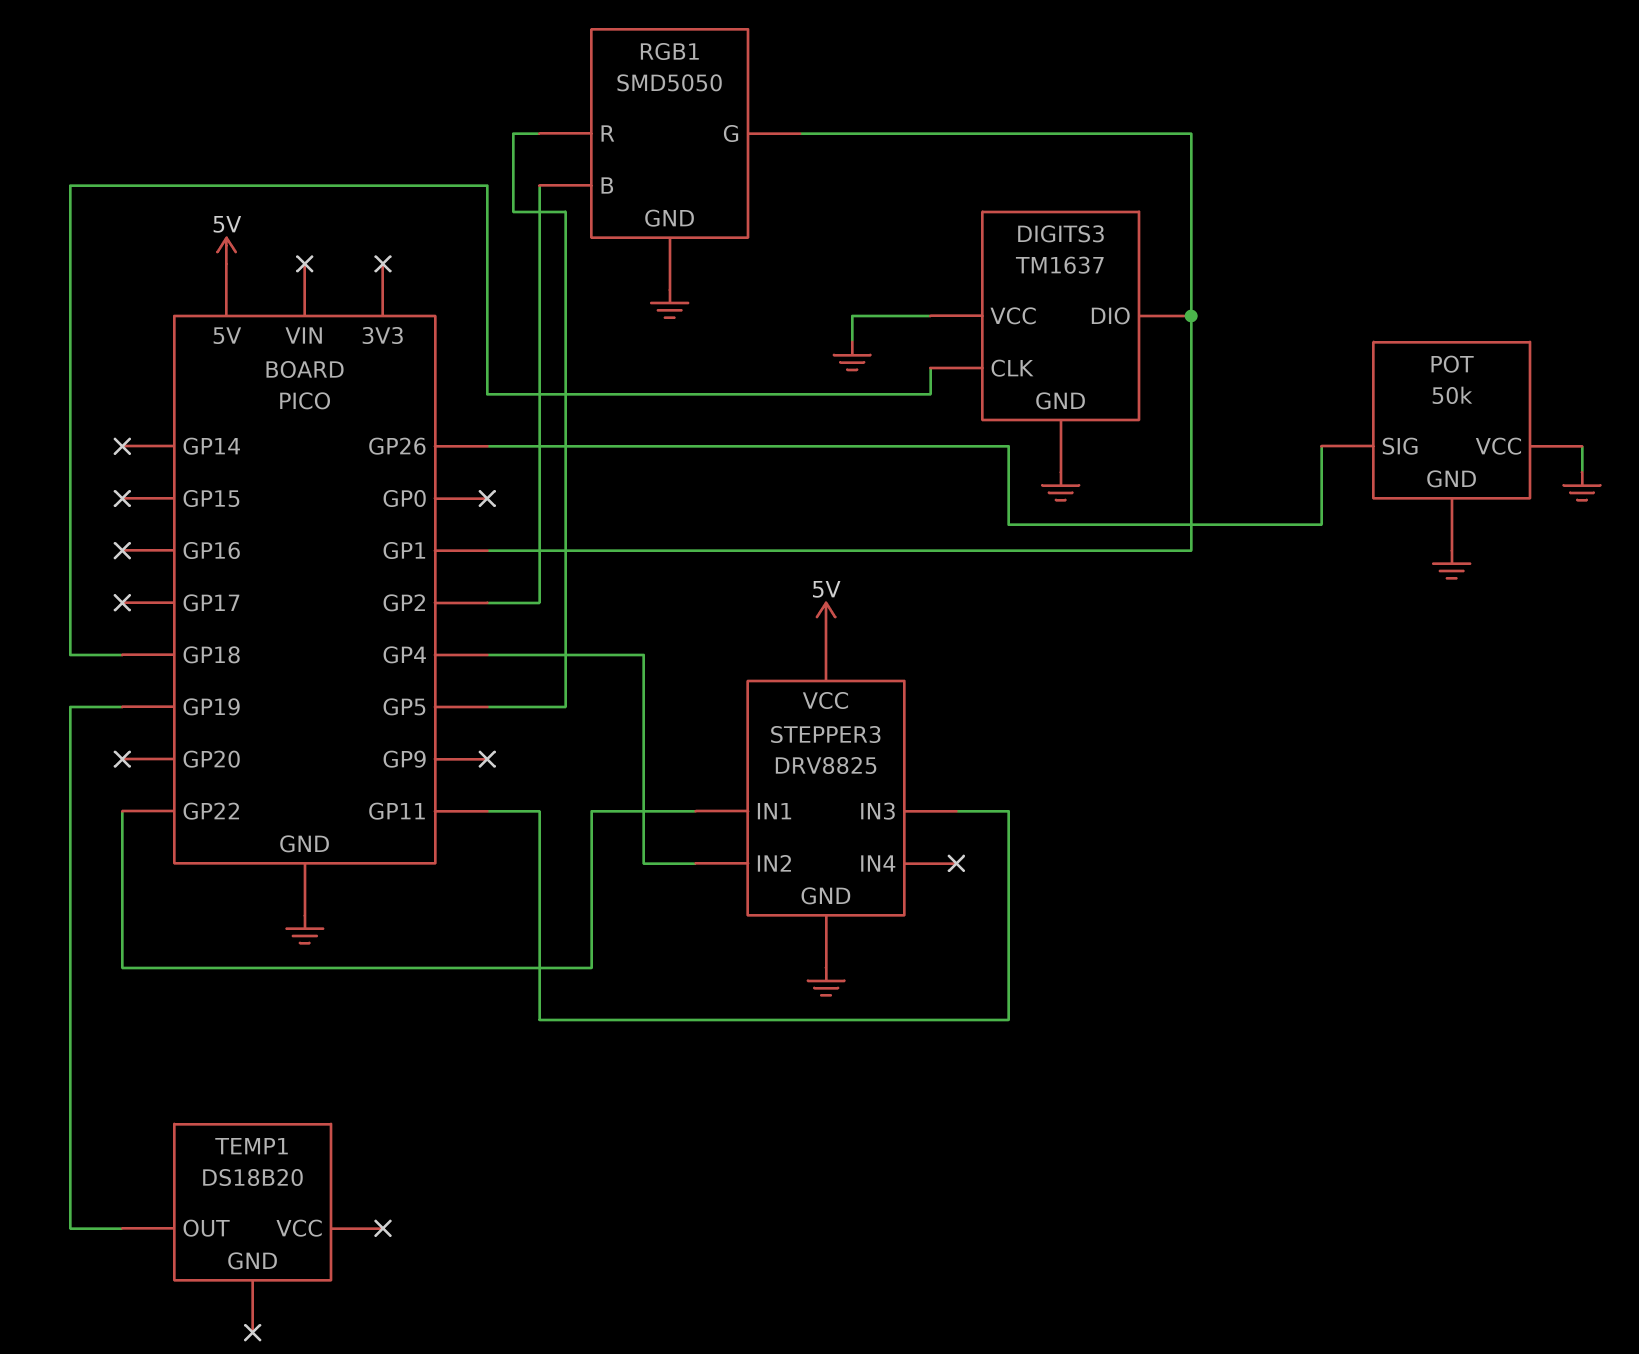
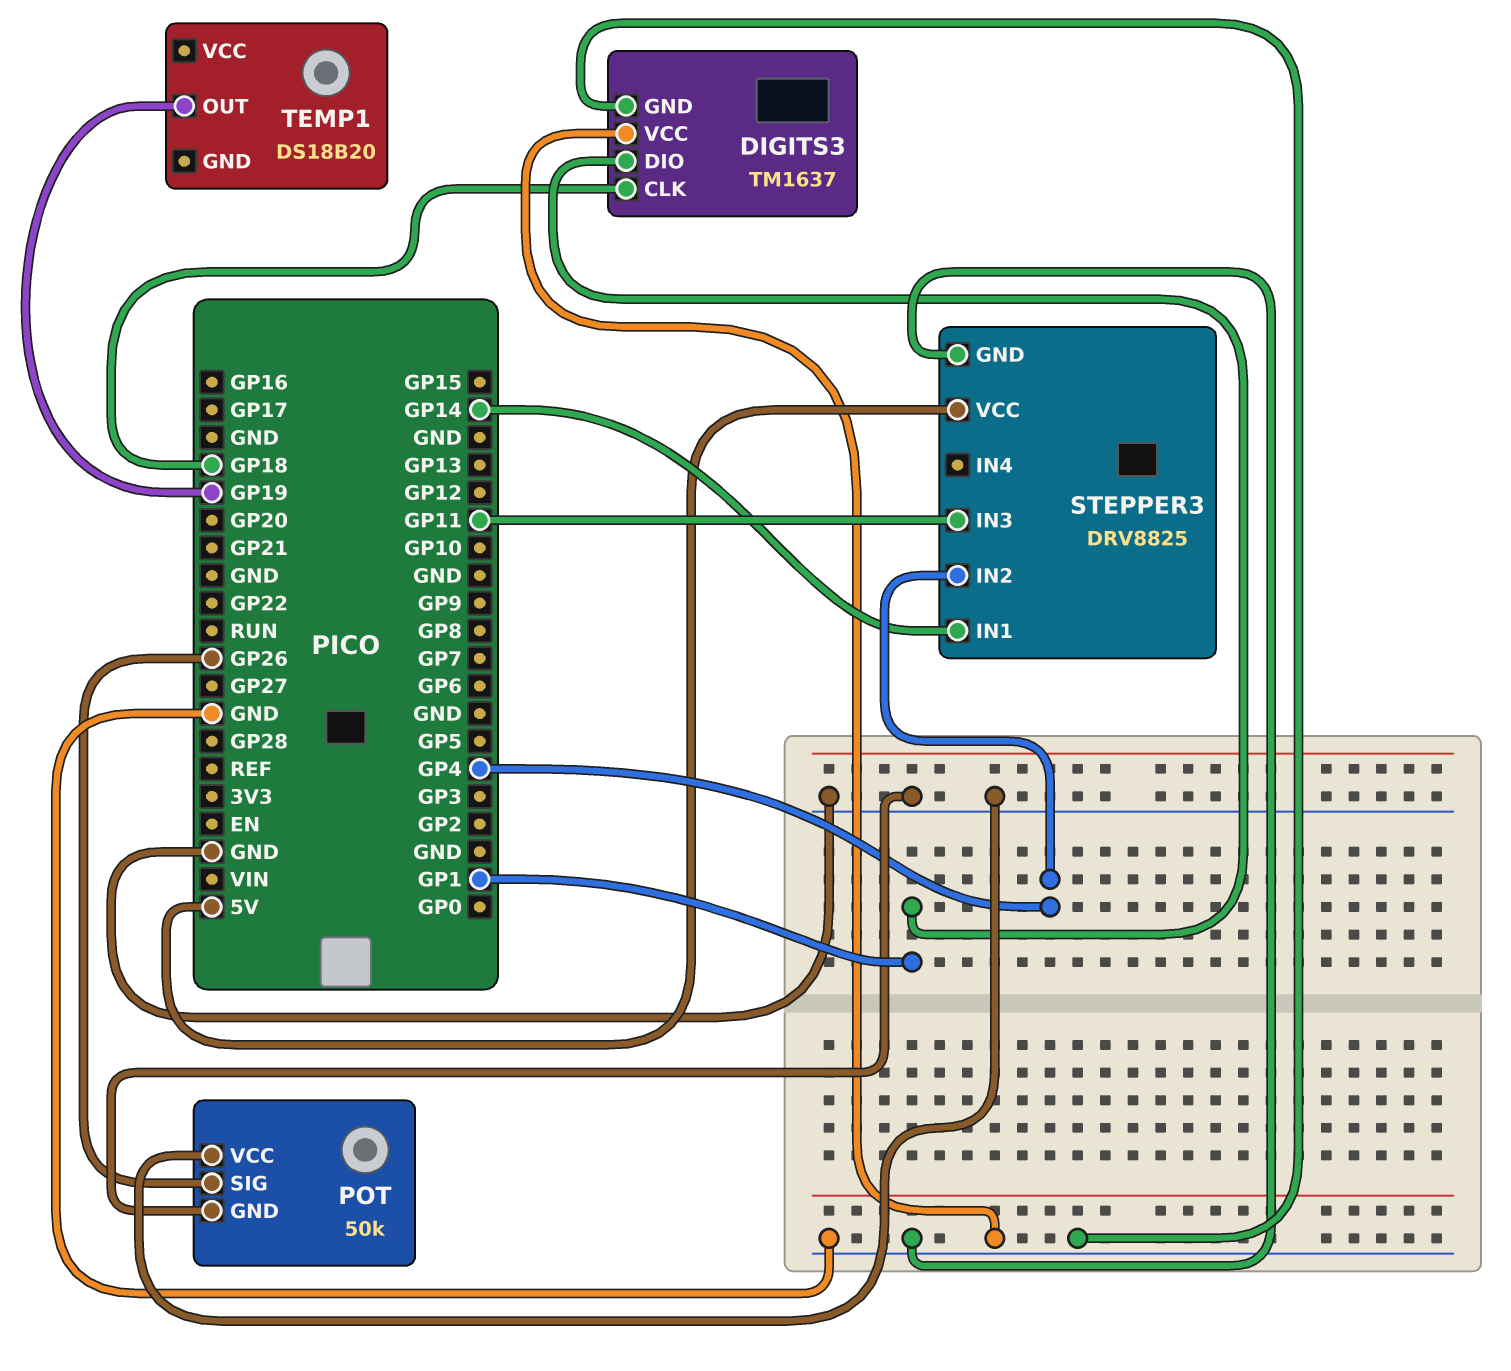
RGB1: SMD5050 -> none
RGB1 pin B: GP2 -> none
RGB1 pin G: GP1 -> none
RGB1 pin GND: GND -> none
RGB1 pin R: GP5 -> none
STEPPER3 pin IN1: GP22 -> GP14

